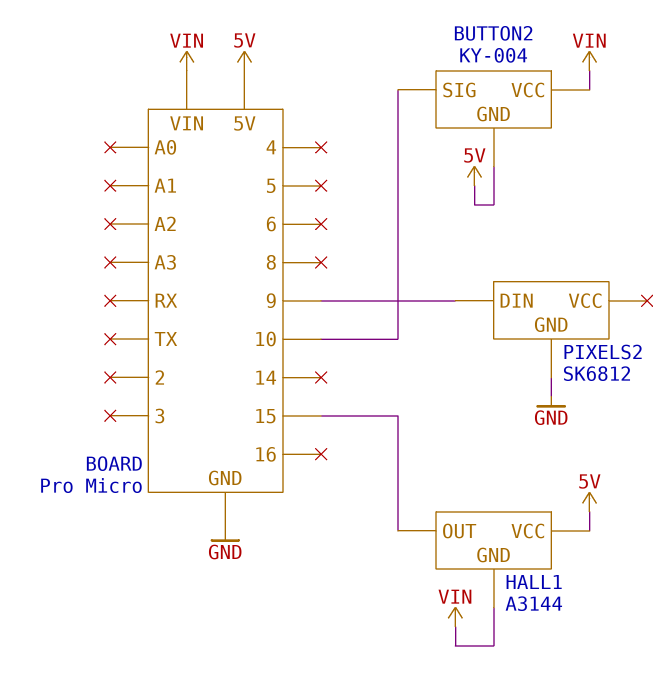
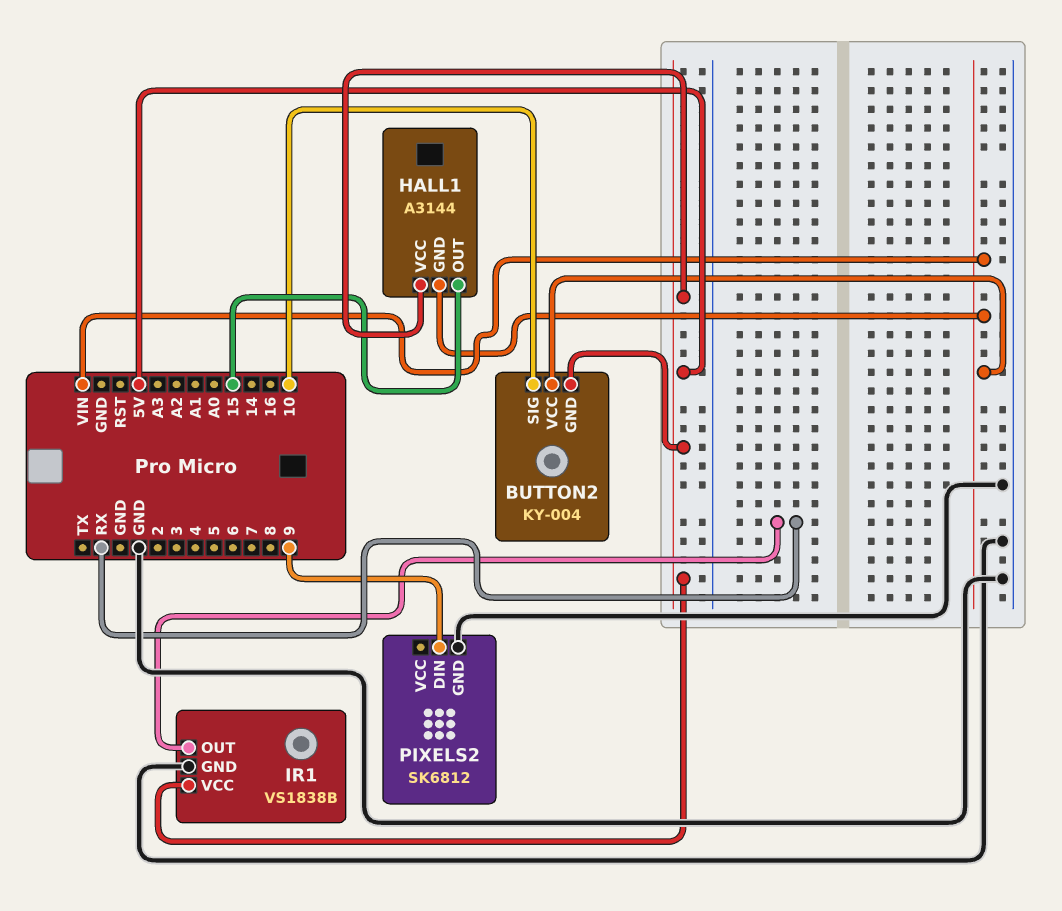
IR1: none -> VS1838B
IR1 pin GND: none -> GND
IR1 pin OUT: none -> RX
IR1 pin VCC: none -> 5V

